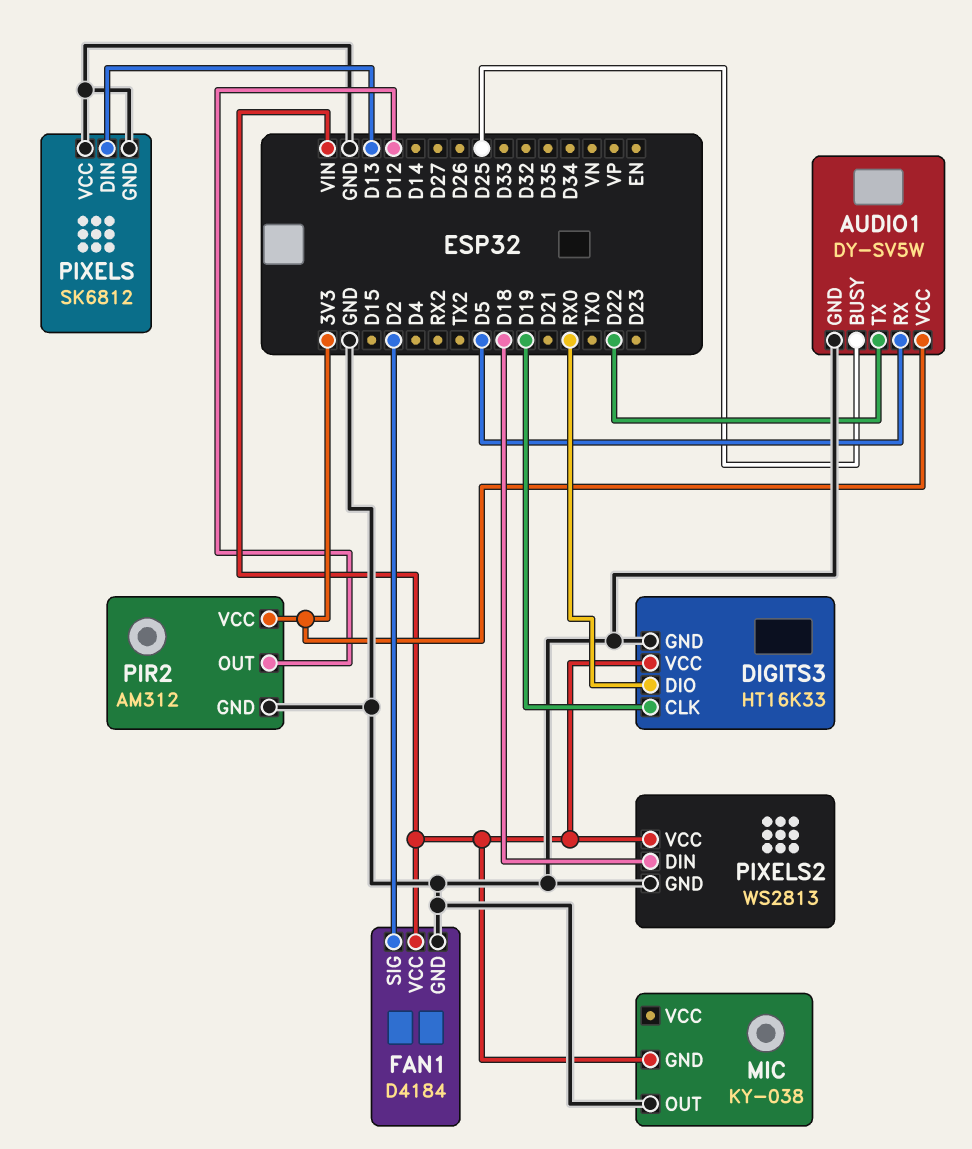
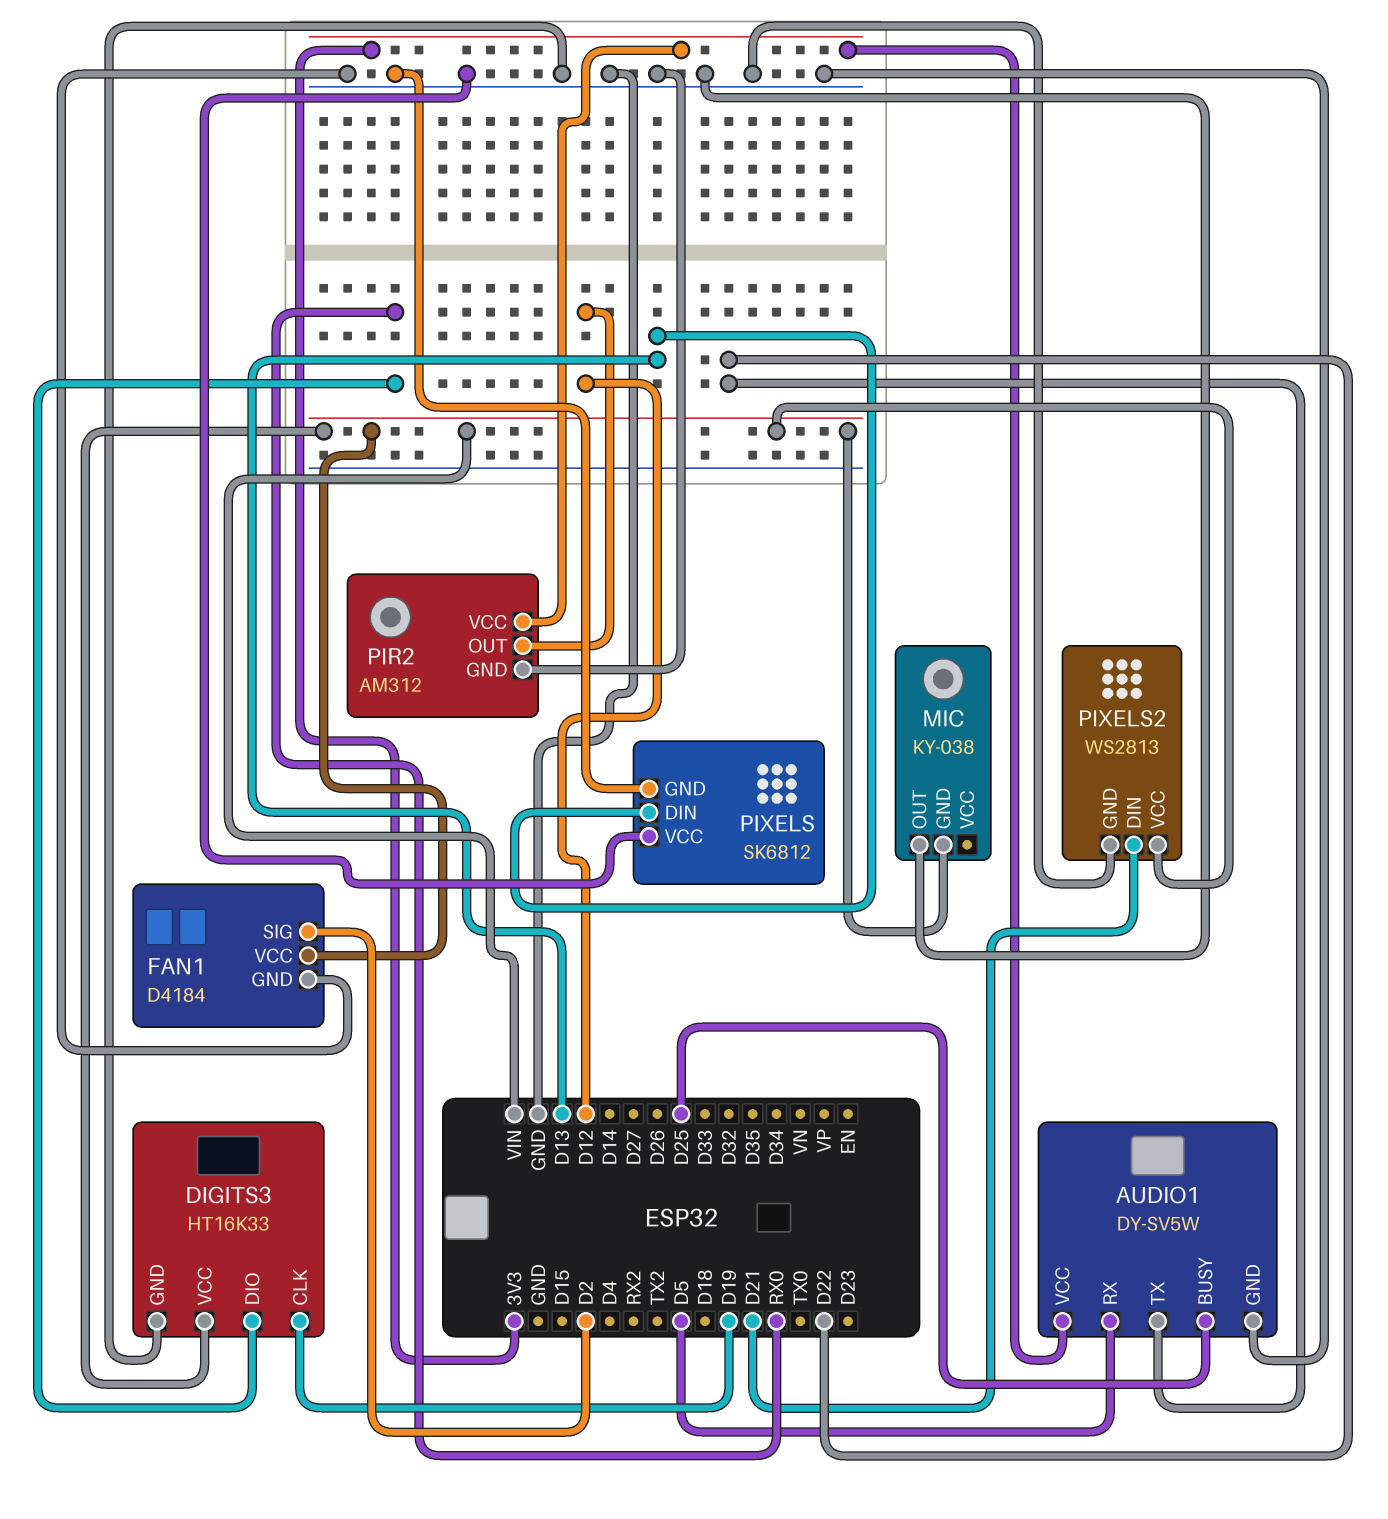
PIXELS2 pin DIN: D18 -> D21

